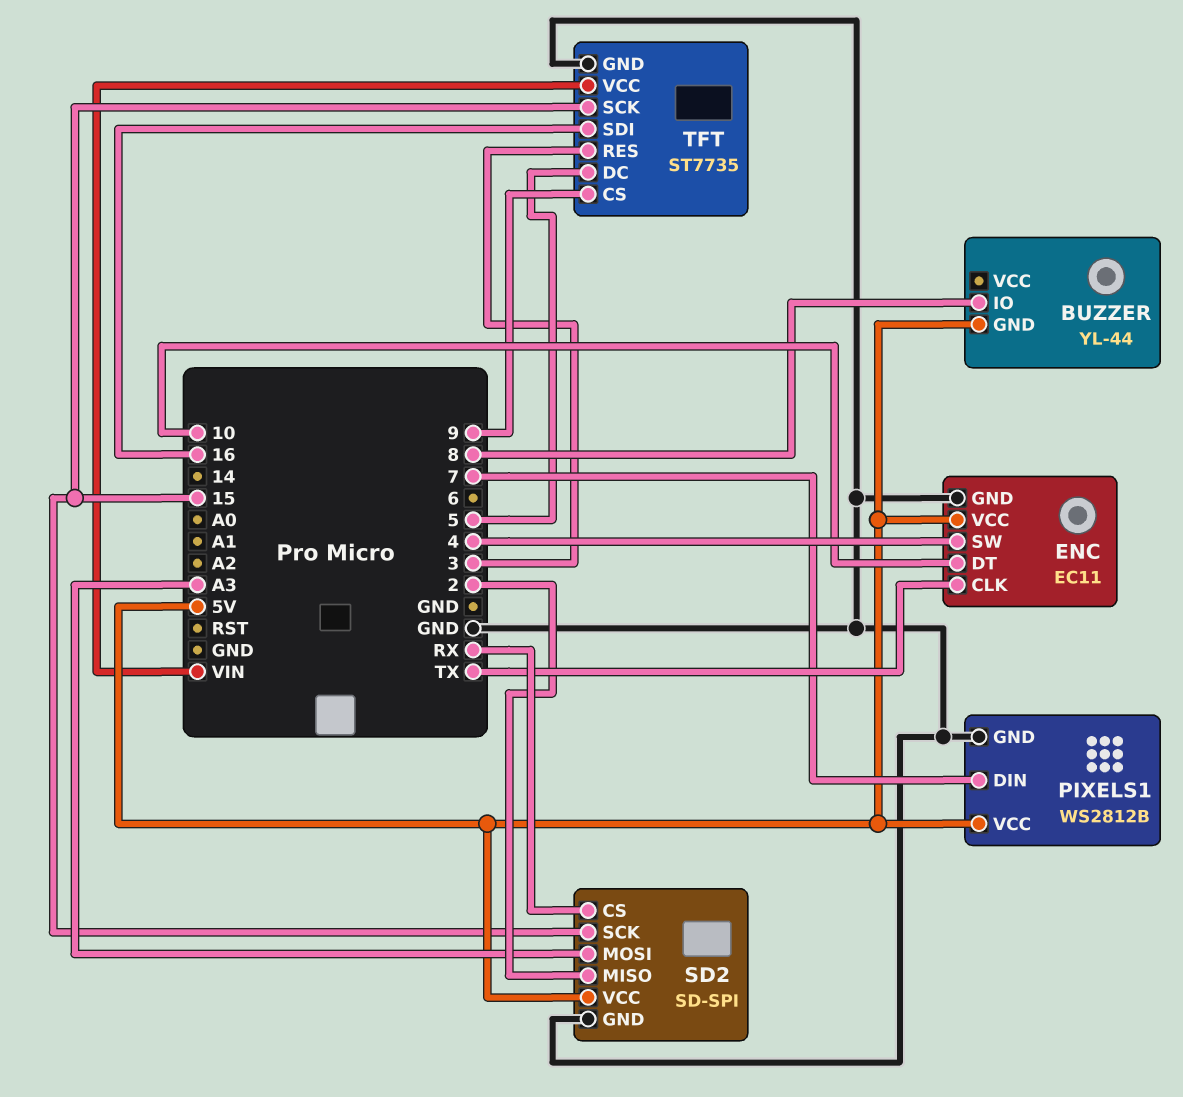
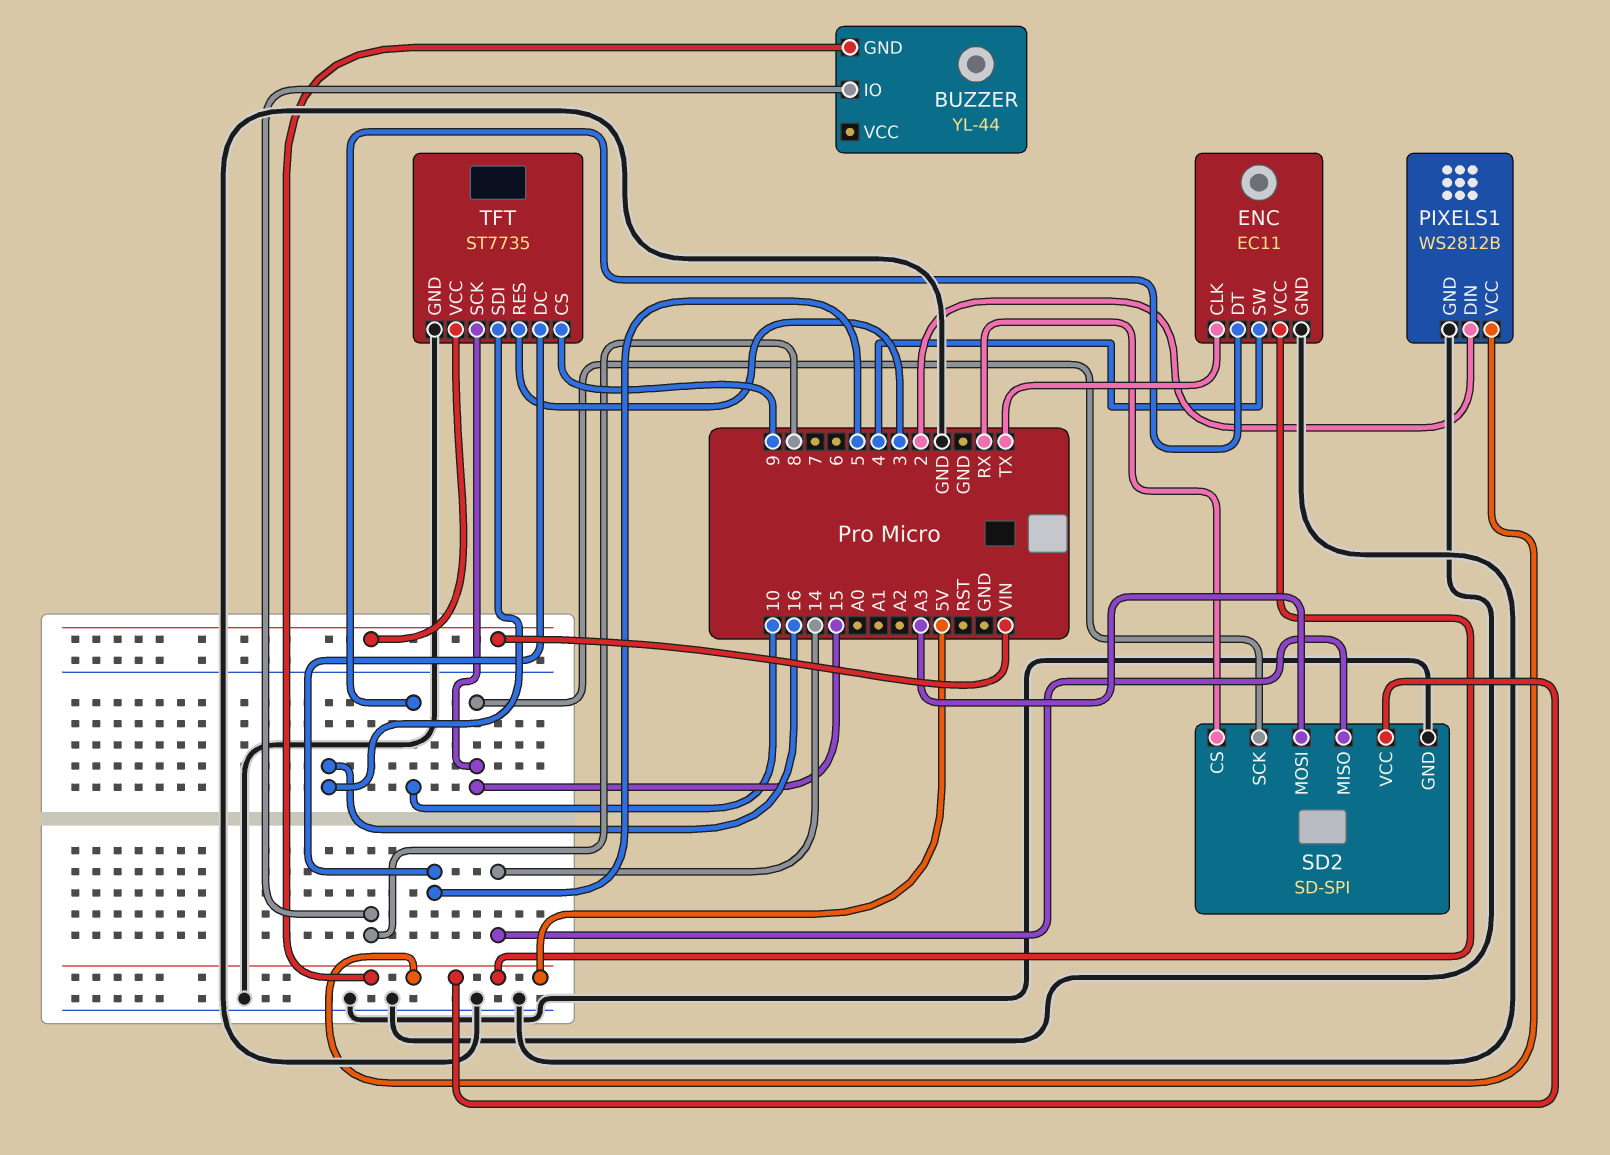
PIXELS1 pin DIN: 7 -> 2
SD2 pin MISO: 2 -> 14

